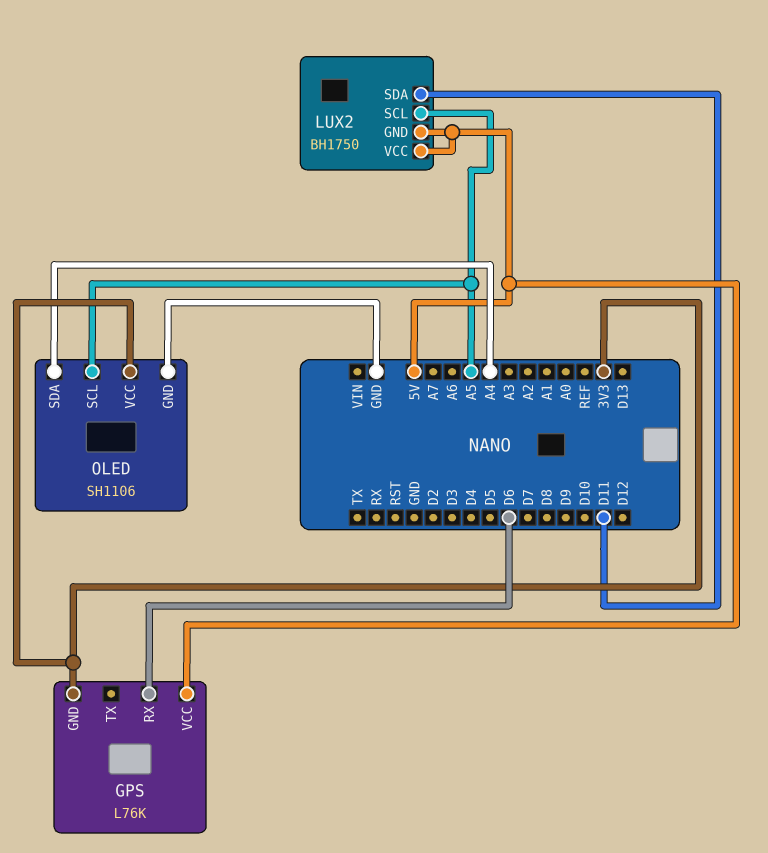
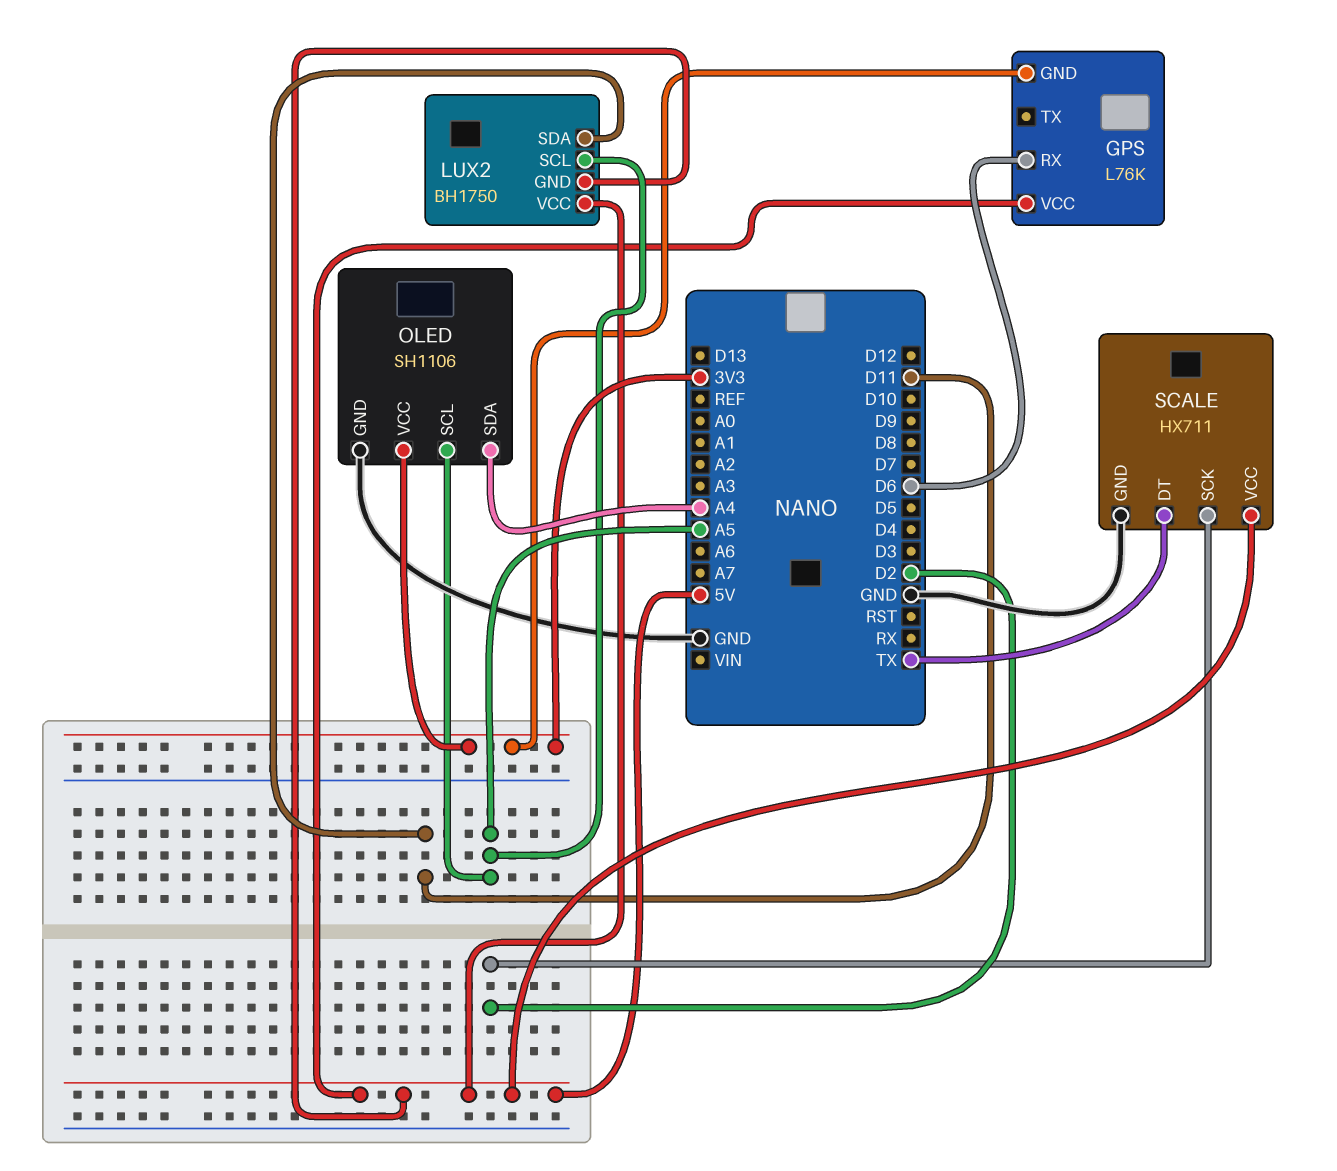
SCALE: none -> HX711
SCALE pin DT: none -> TX
SCALE pin GND: none -> GND
SCALE pin SCK: none -> D2
SCALE pin VCC: none -> 5V

